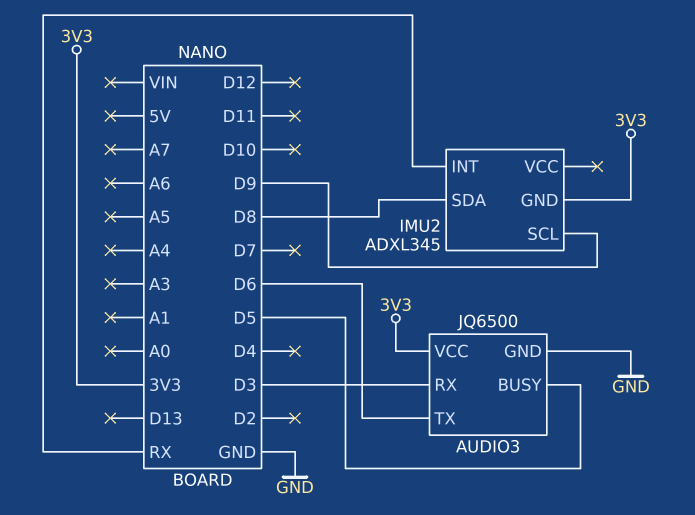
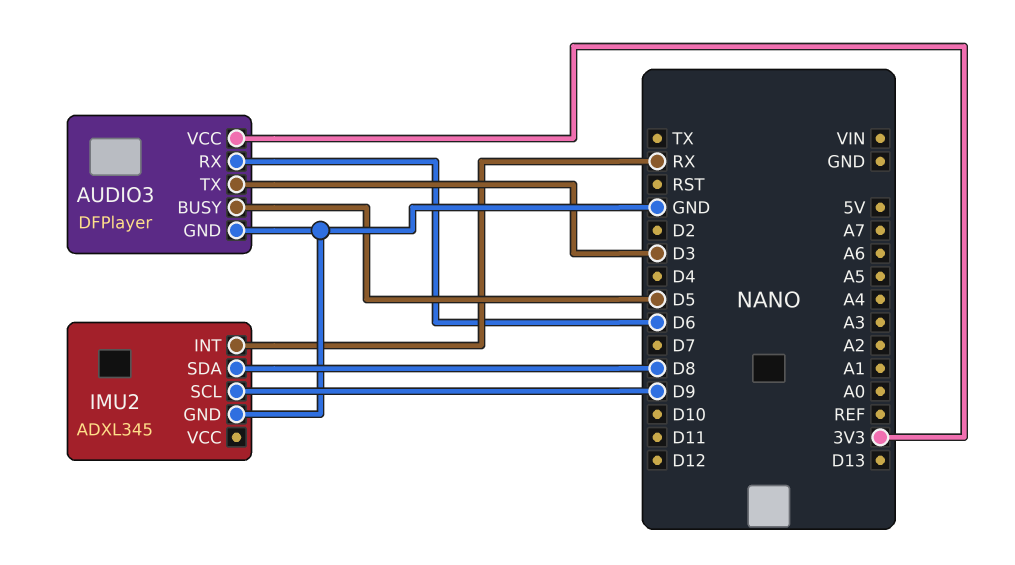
AUDIO3: JQ6500 -> DFPlayer
AUDIO3 pin RX: D3 -> D6
AUDIO3 pin TX: D6 -> D3
IMU2 pin GND: 3V3 -> GND

